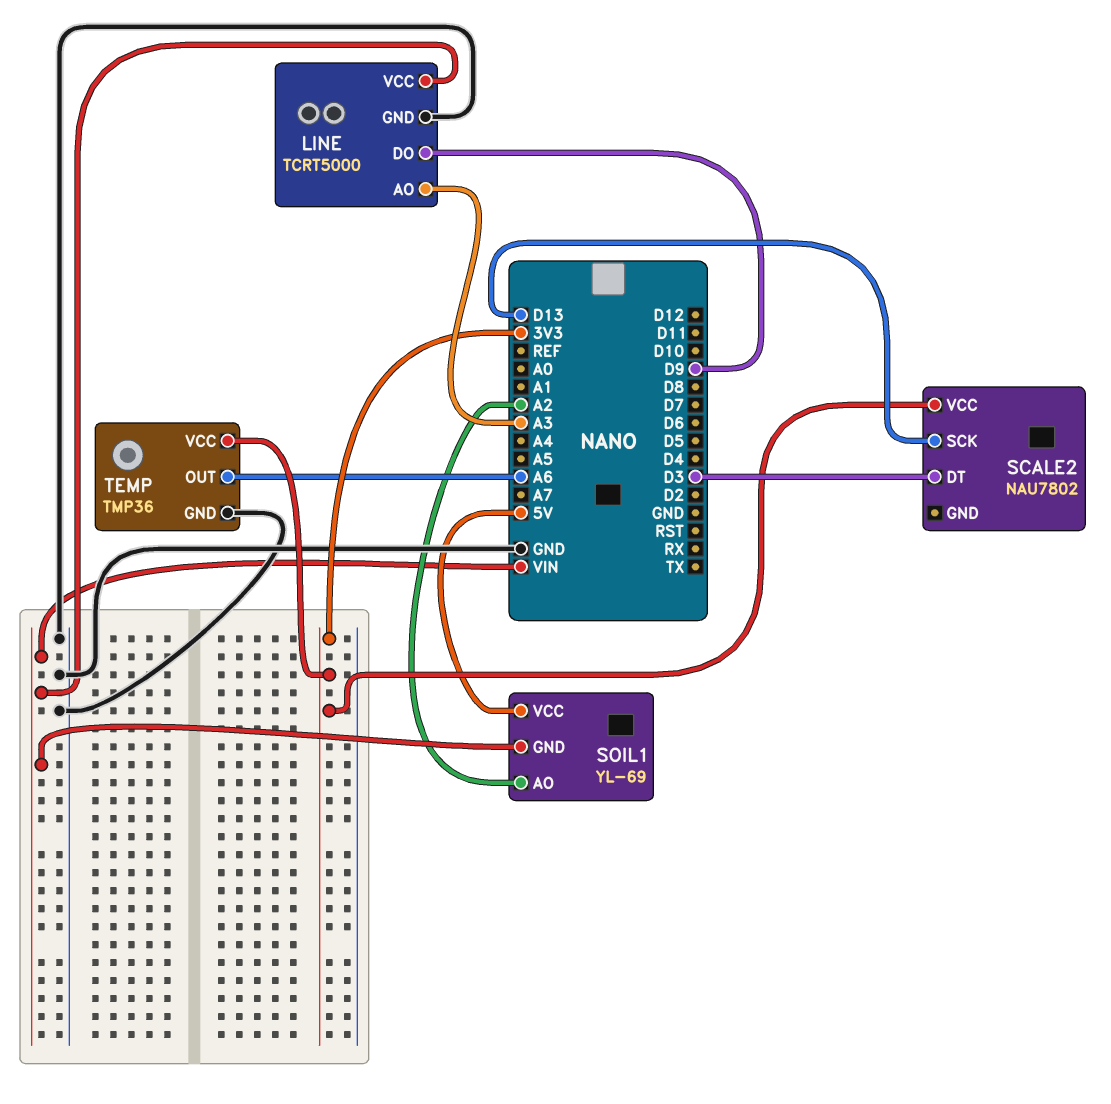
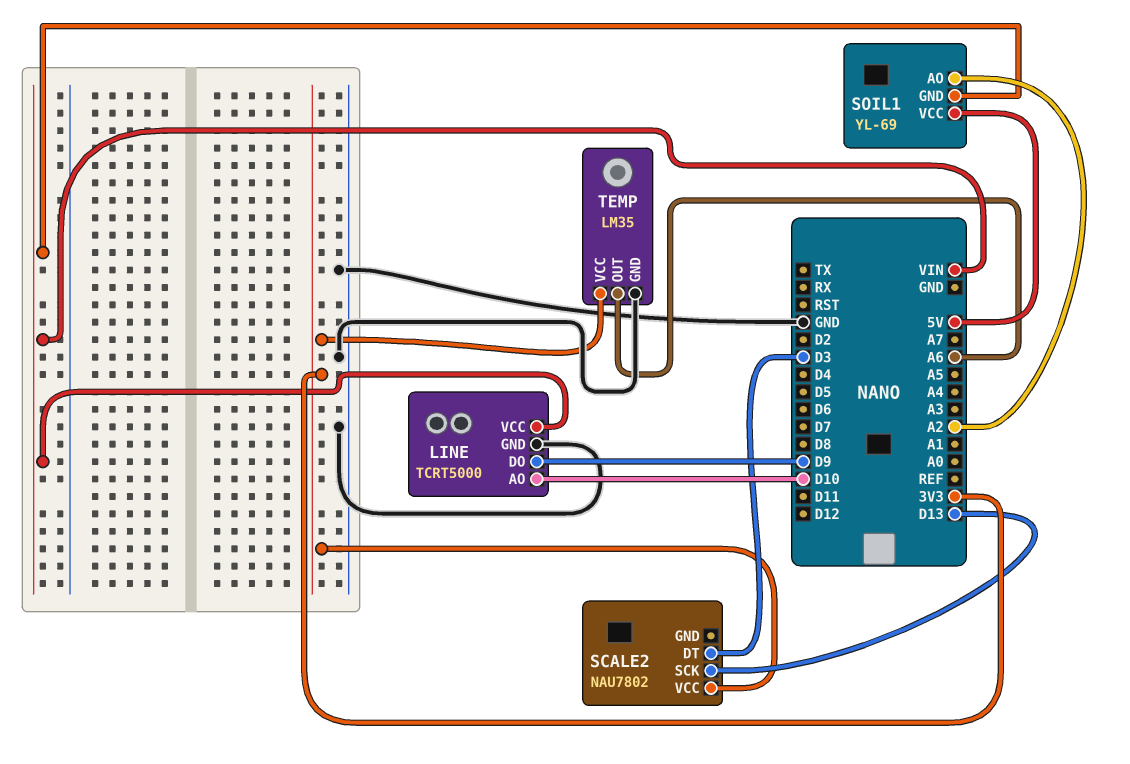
LINE pin AO: A3 -> D10
TEMP: TMP36 -> LM35

